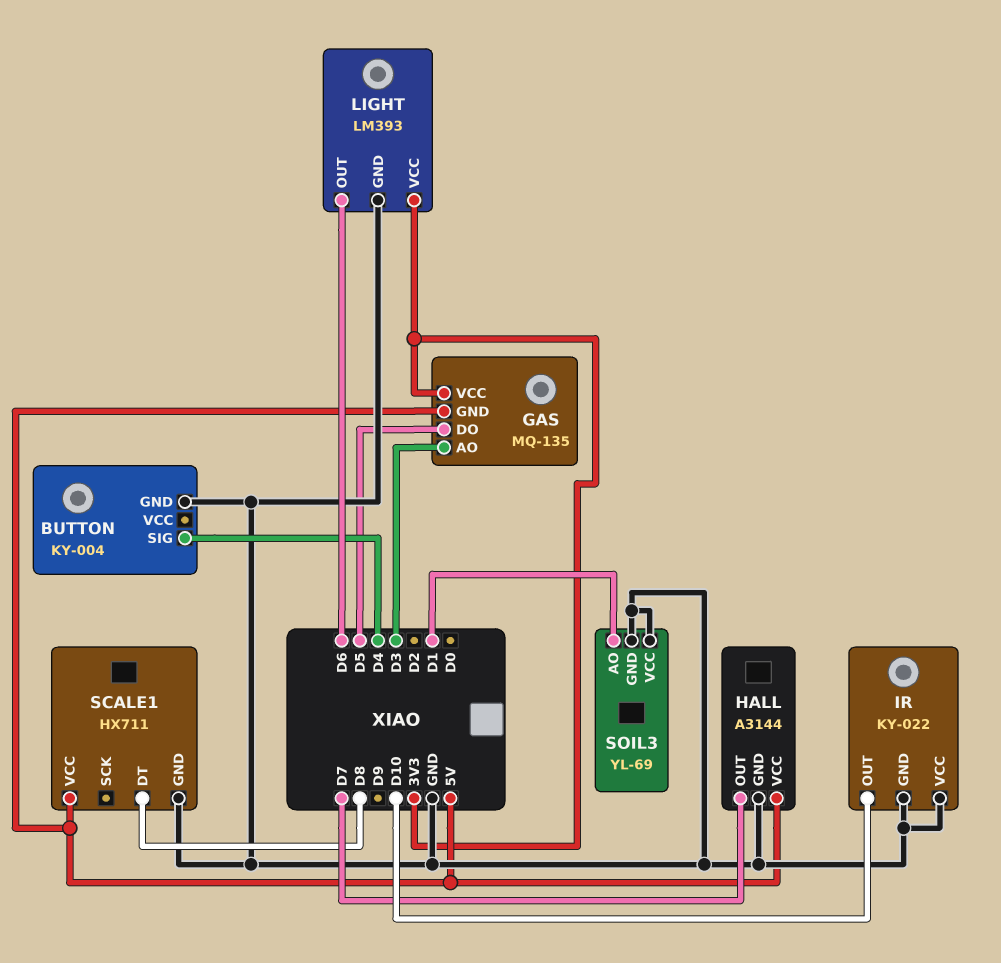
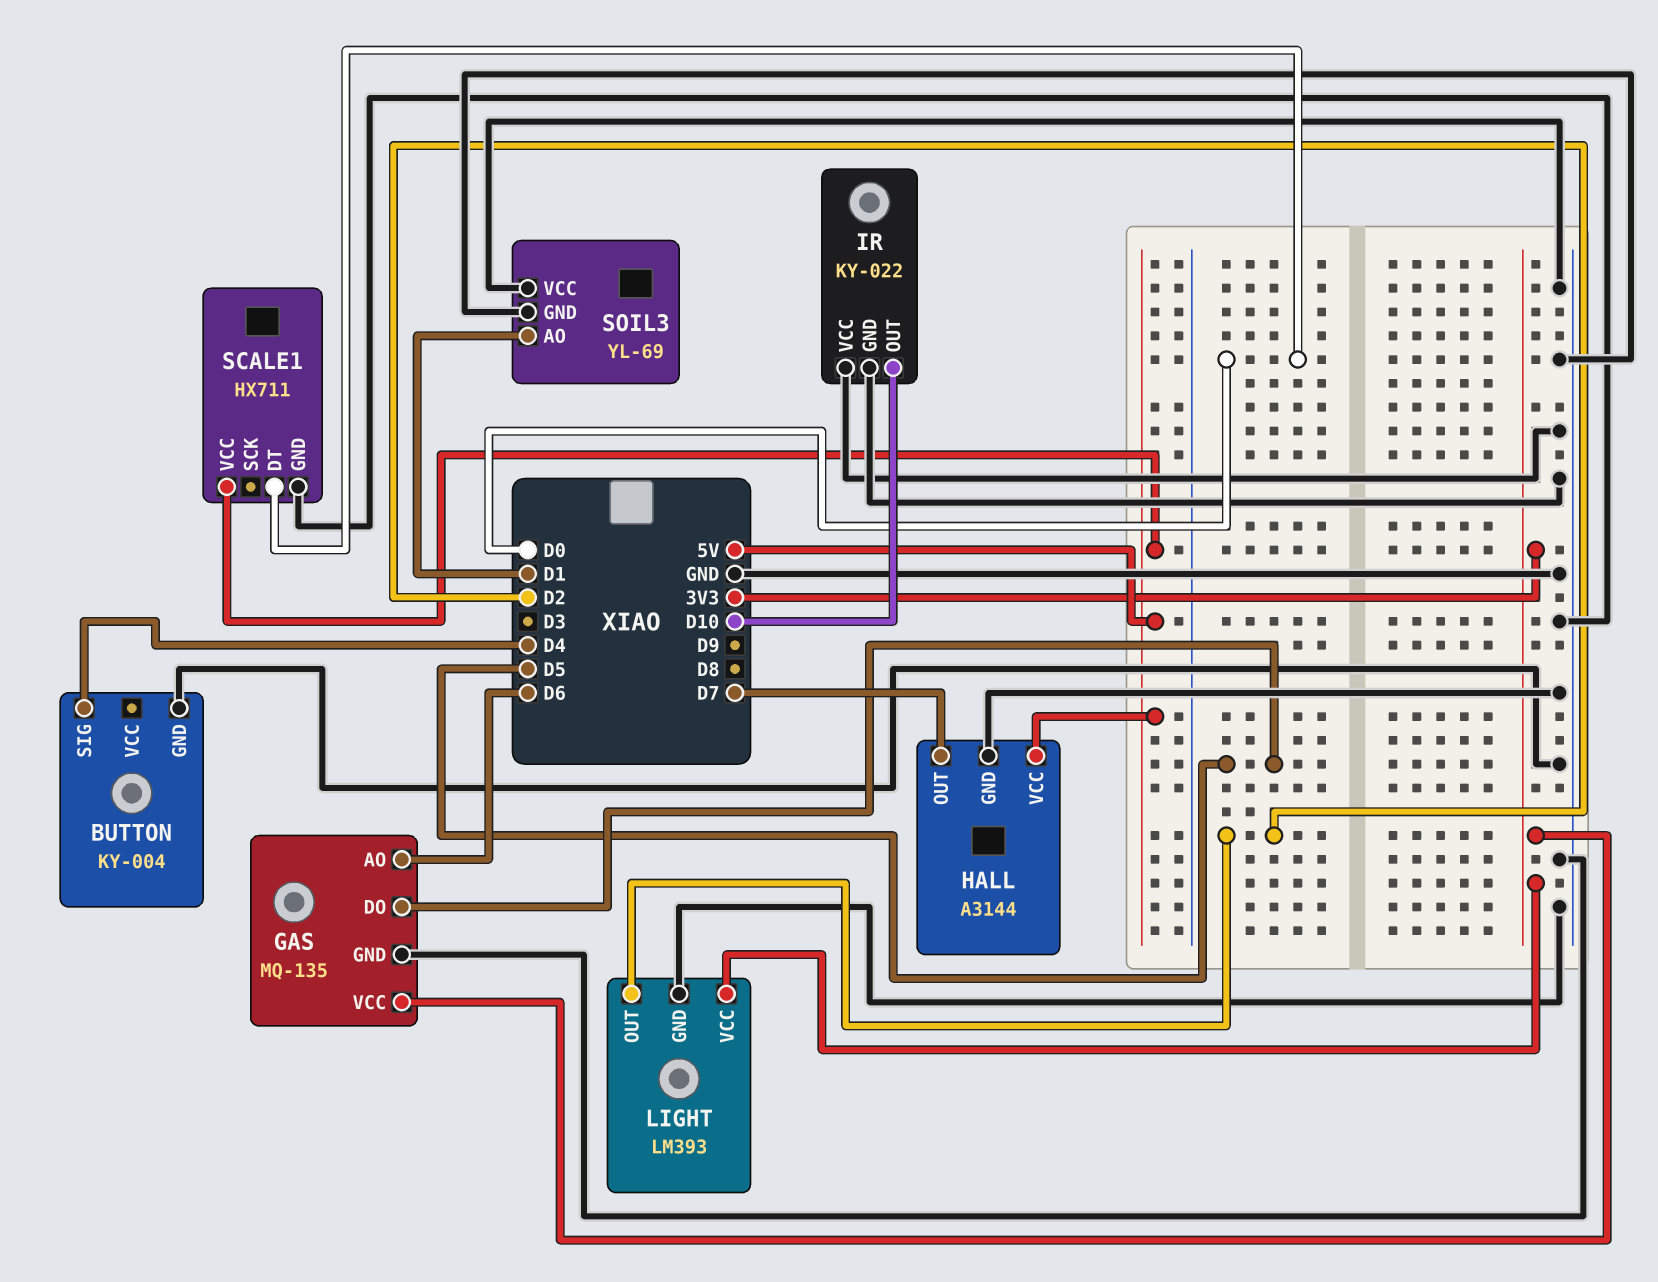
GAS pin AO: D3 -> D6
GAS pin GND: 5V -> GND
LIGHT pin OUT: D6 -> D2
SCALE1 pin DT: D8 -> D0

